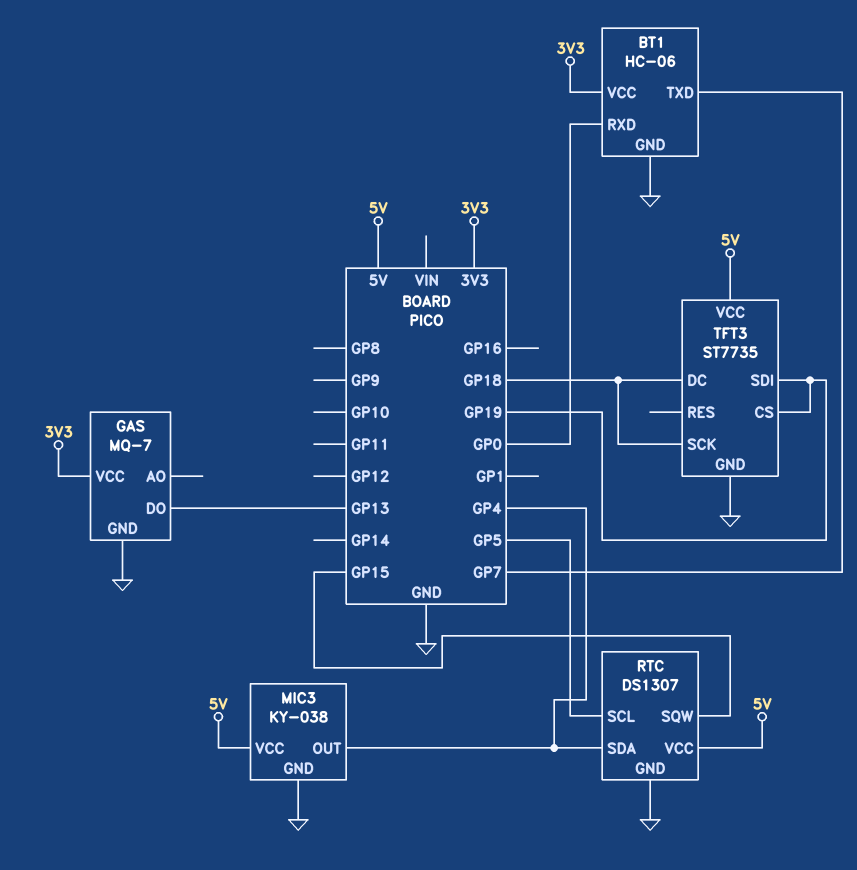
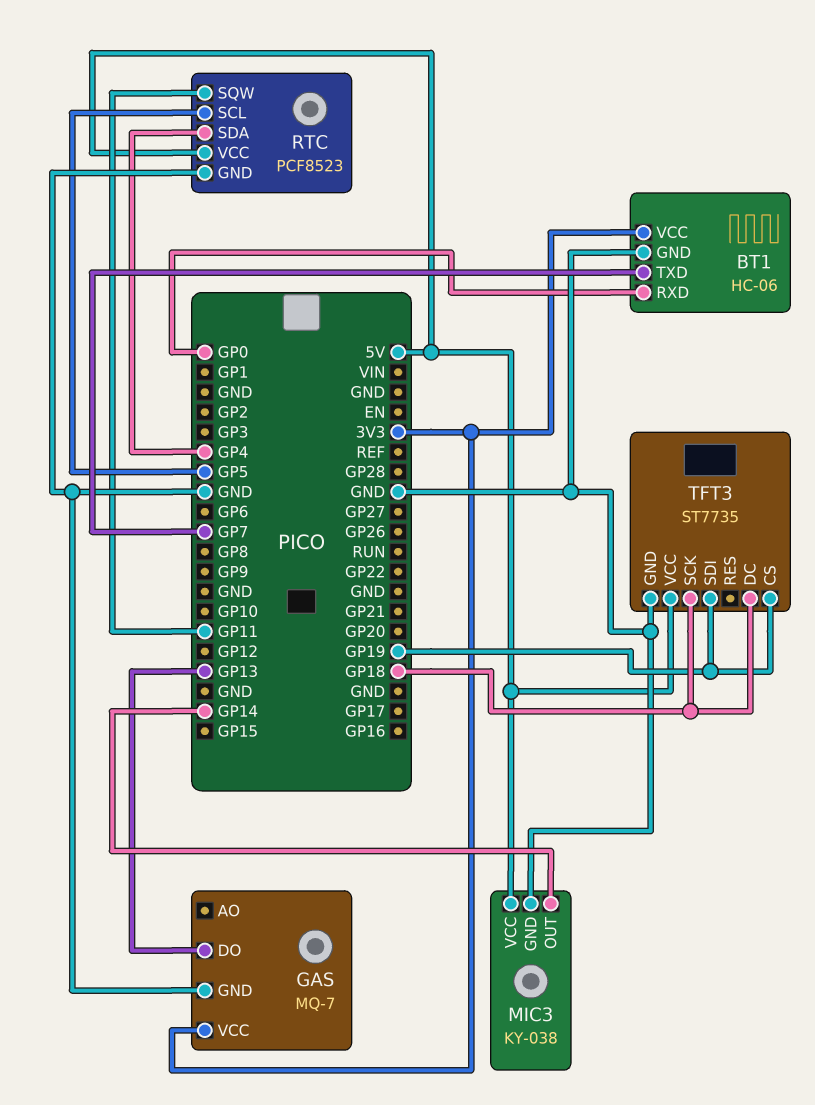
MIC3 pin OUT: GP4 -> GP14
RTC: DS1307 -> PCF8523
RTC pin SQW: GP15 -> GP11

